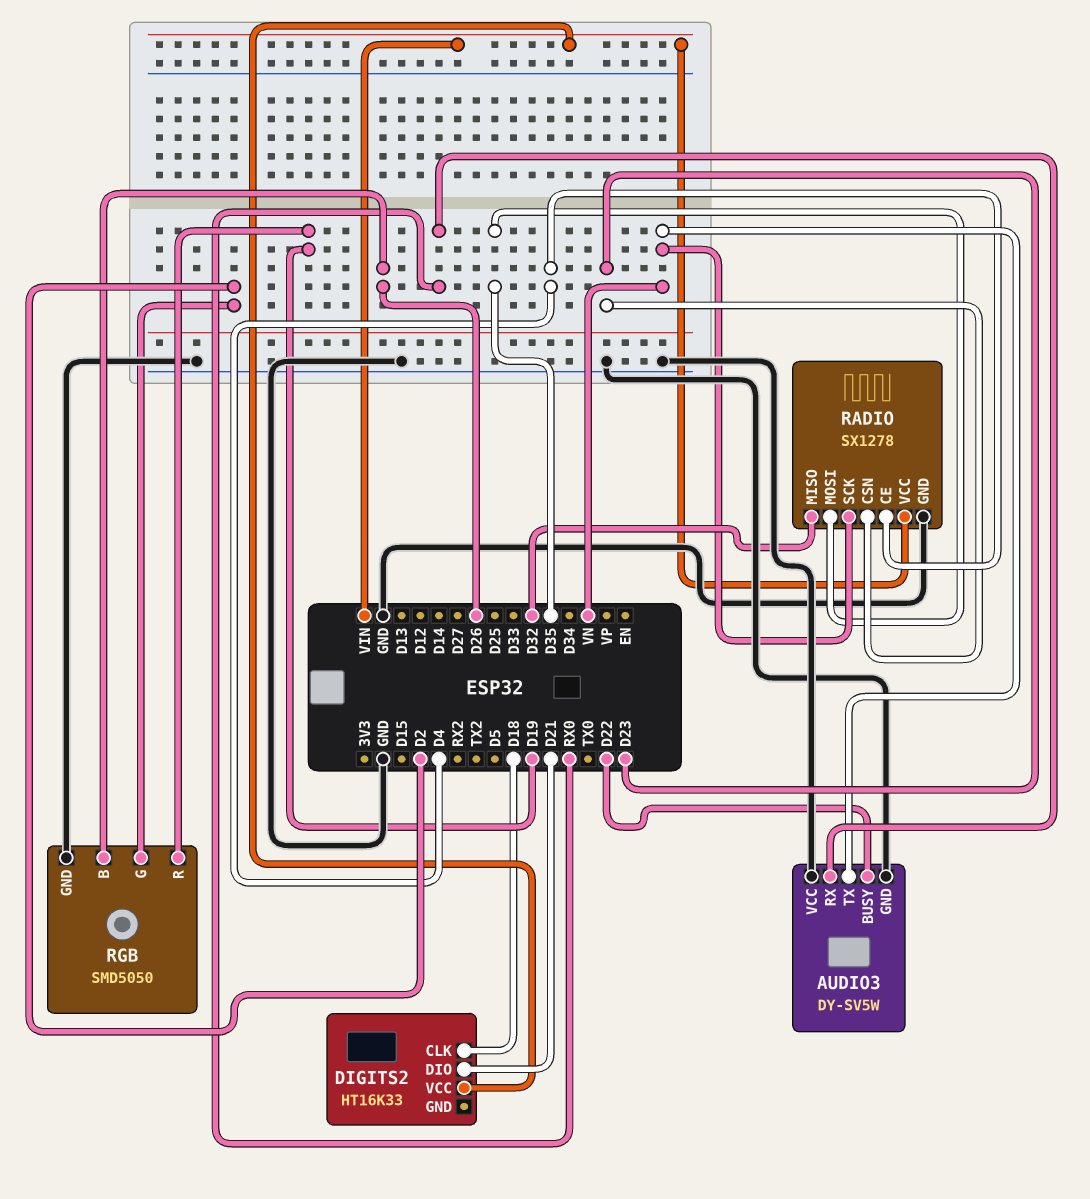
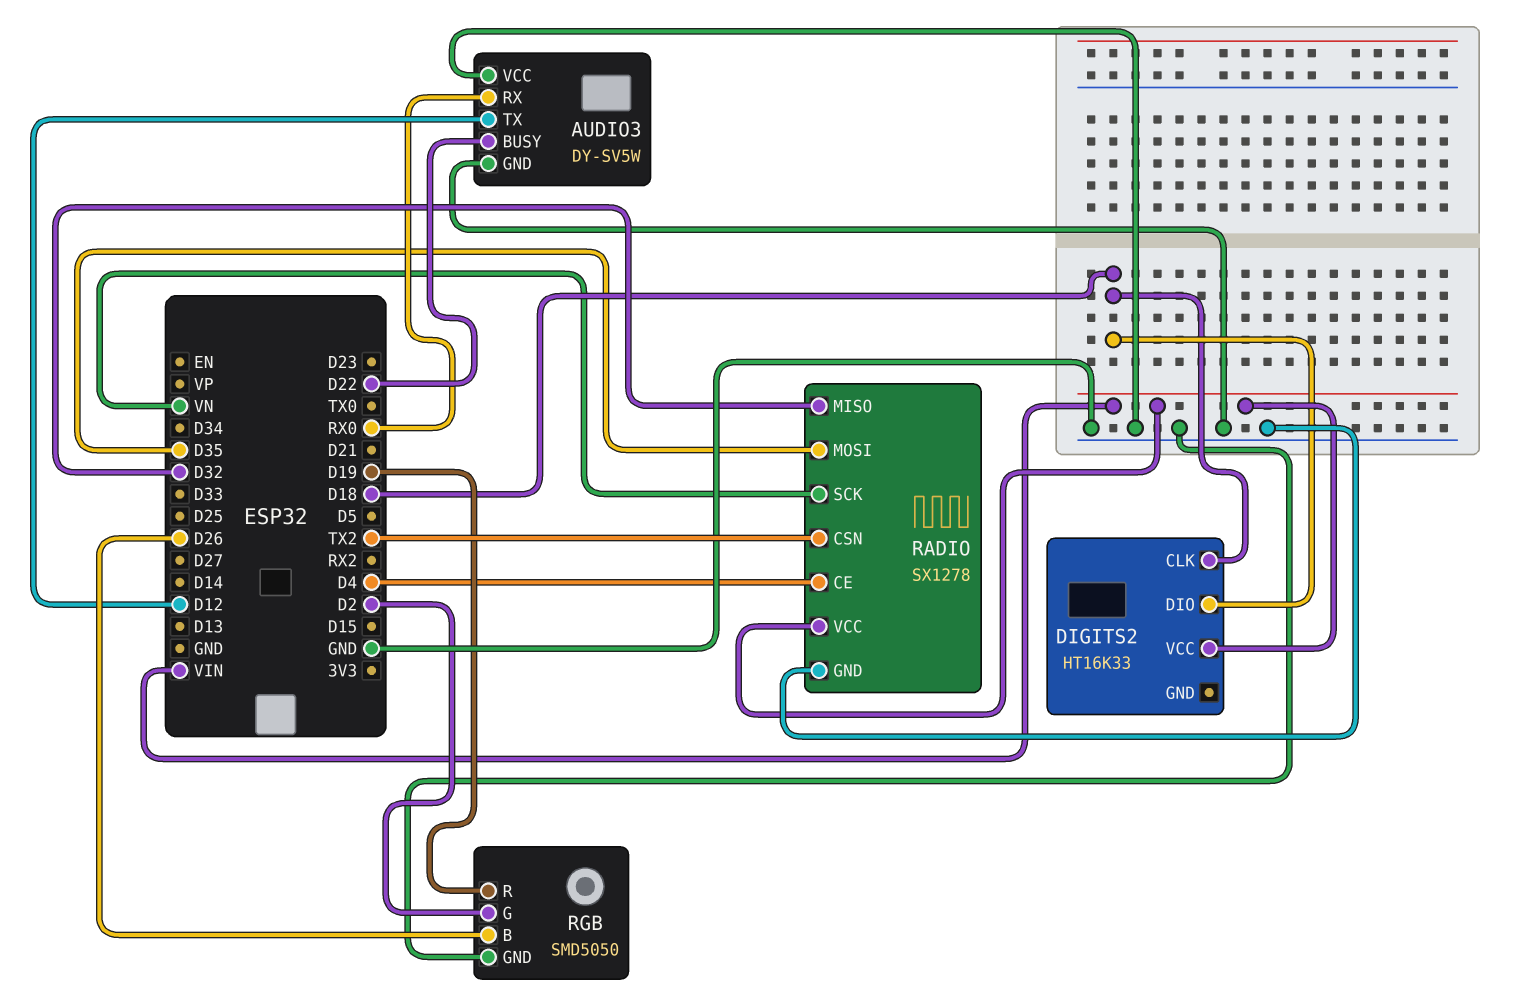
AUDIO3 pin TX: VN -> D12
DIGITS2 pin DIO: D21 -> D18
RADIO pin CSN: D23 -> TX2

